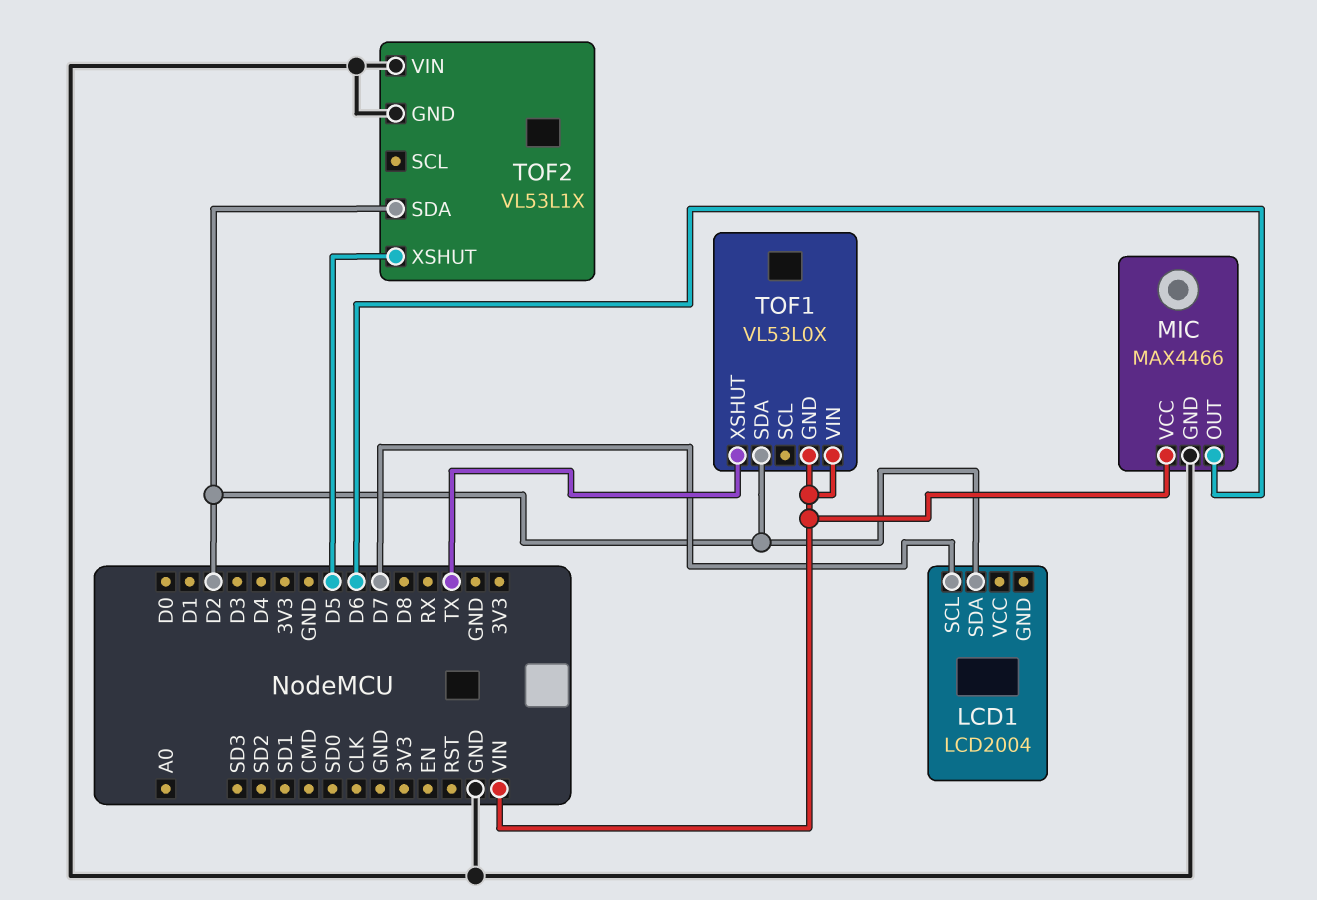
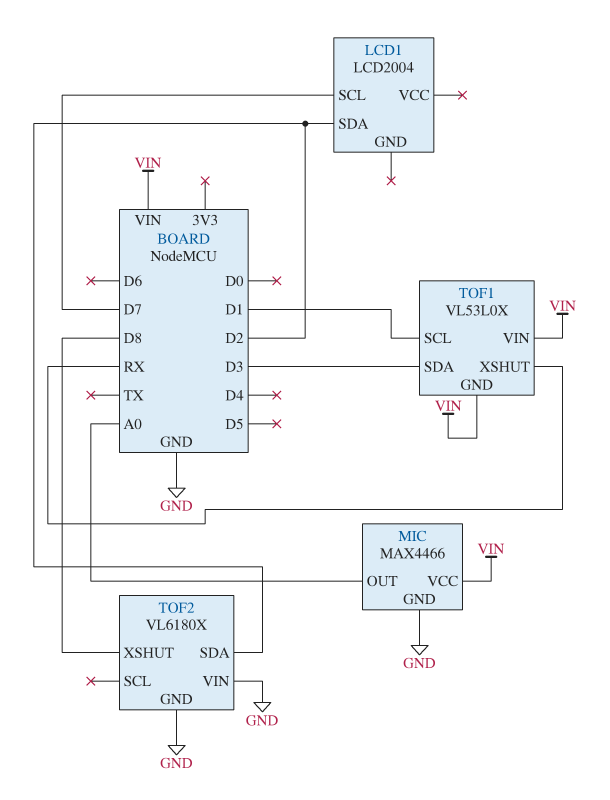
MIC pin OUT: D6 -> A0
TOF1 pin SCL: none -> D1
TOF1 pin SDA: D2 -> D3
TOF1 pin XSHUT: TX -> RX
TOF2: VL53L1X -> VL6180X
TOF2 pin XSHUT: D5 -> D8

